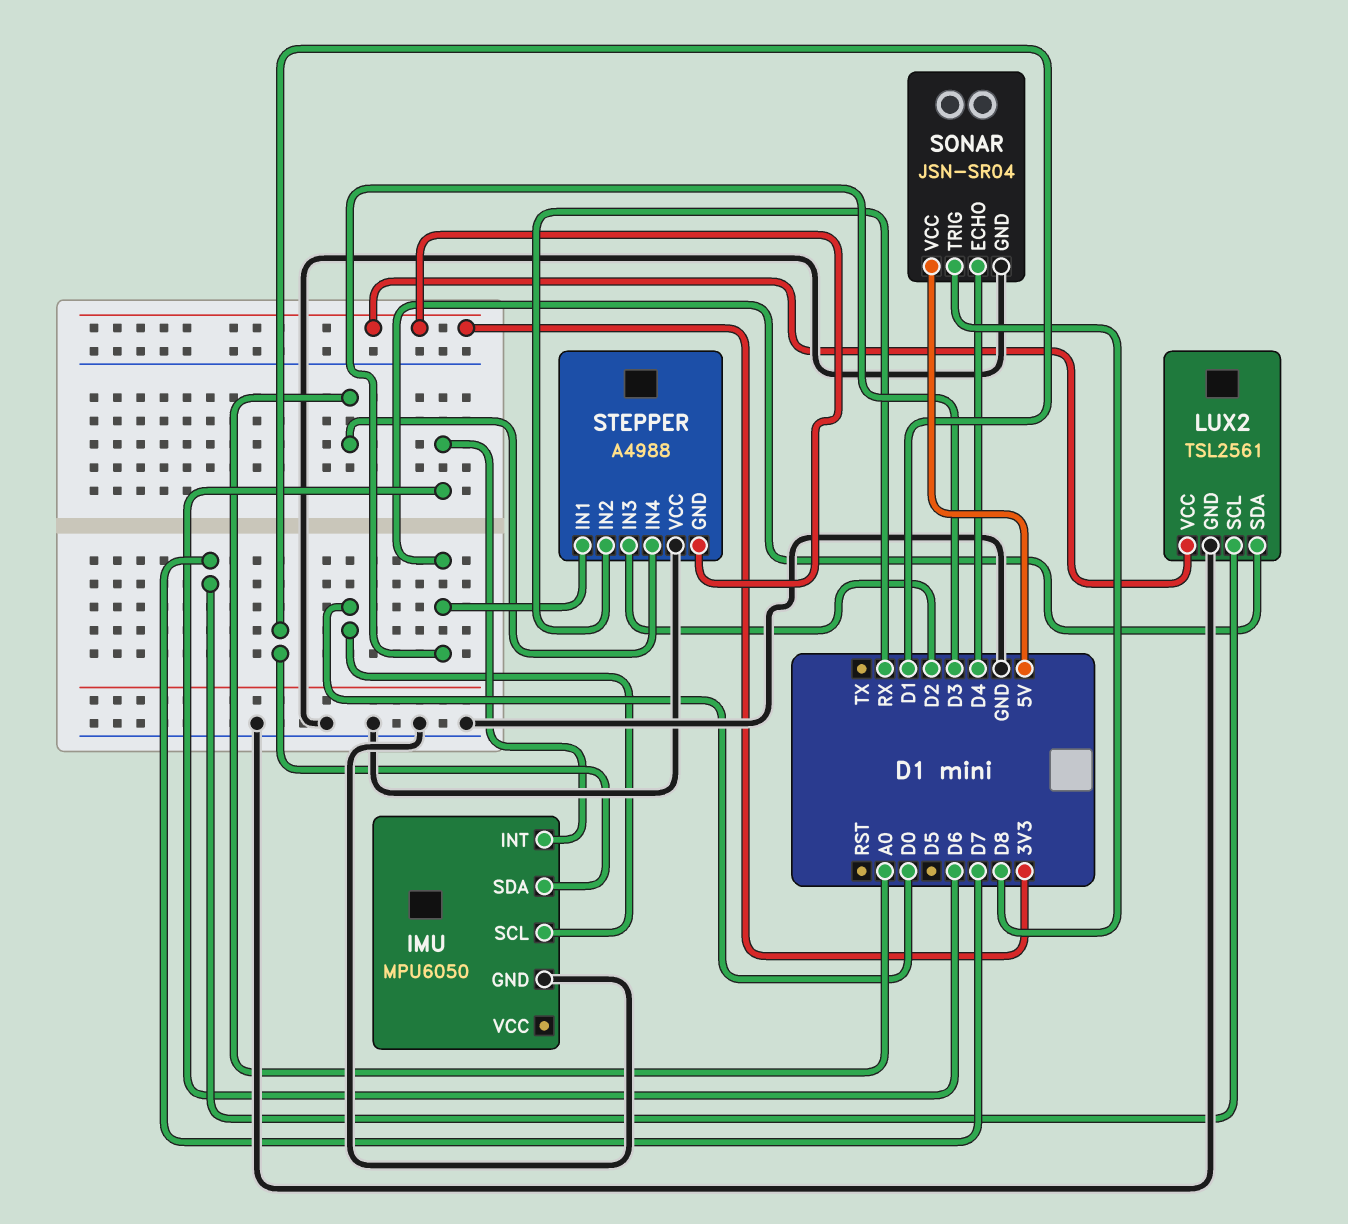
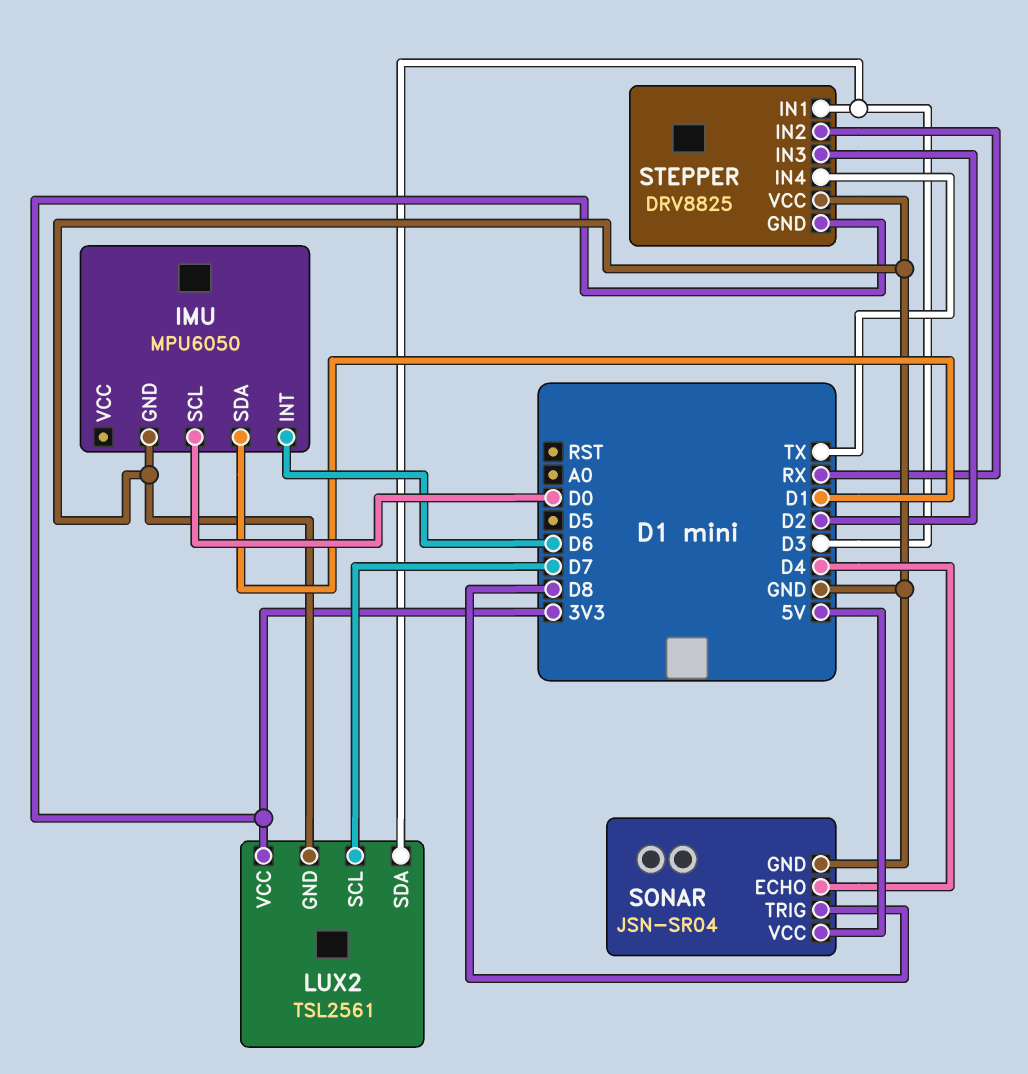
STEPPER: A4988 -> DRV8825
STEPPER pin IN4: A0 -> TX

